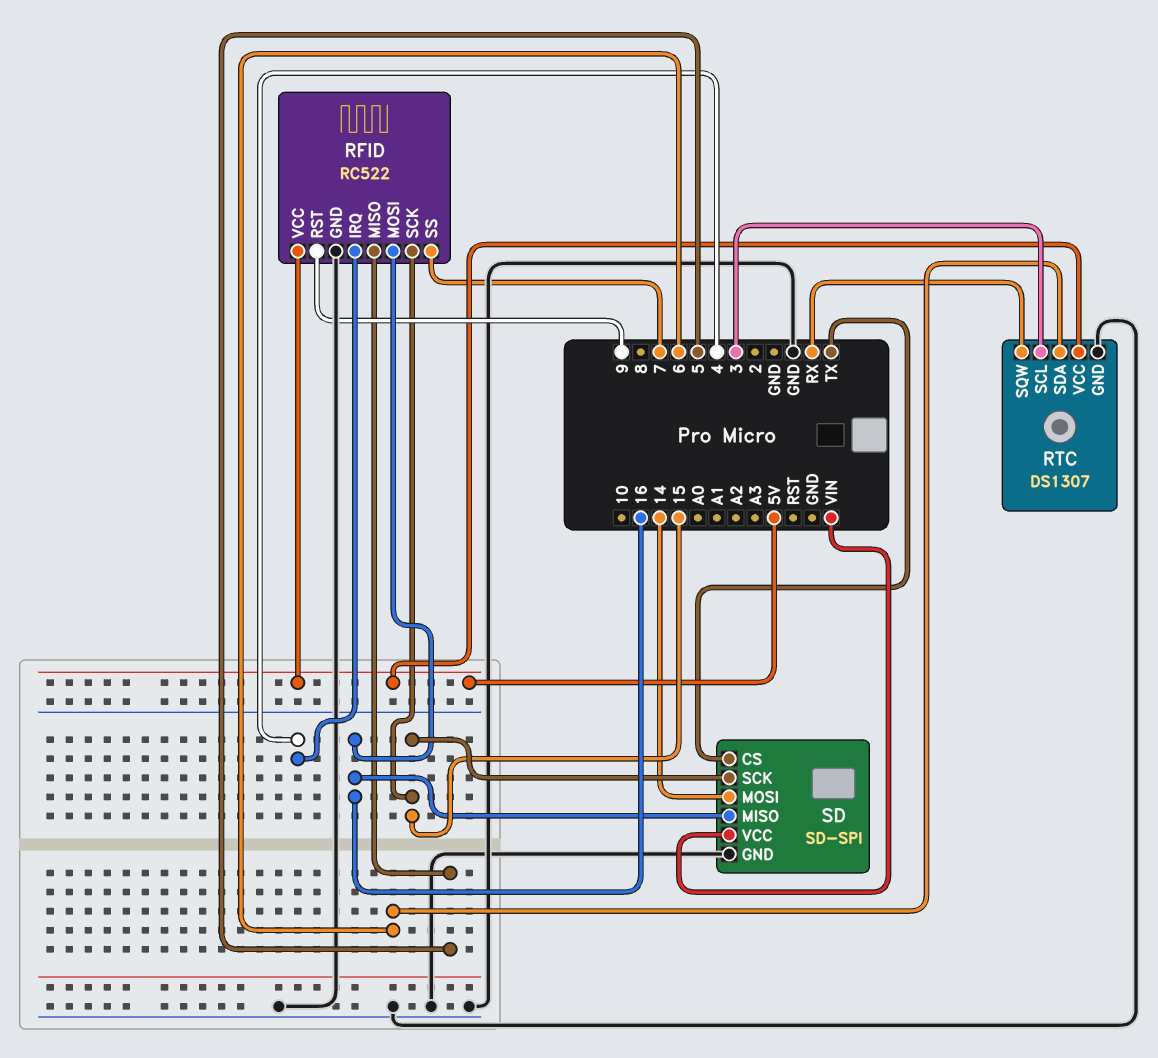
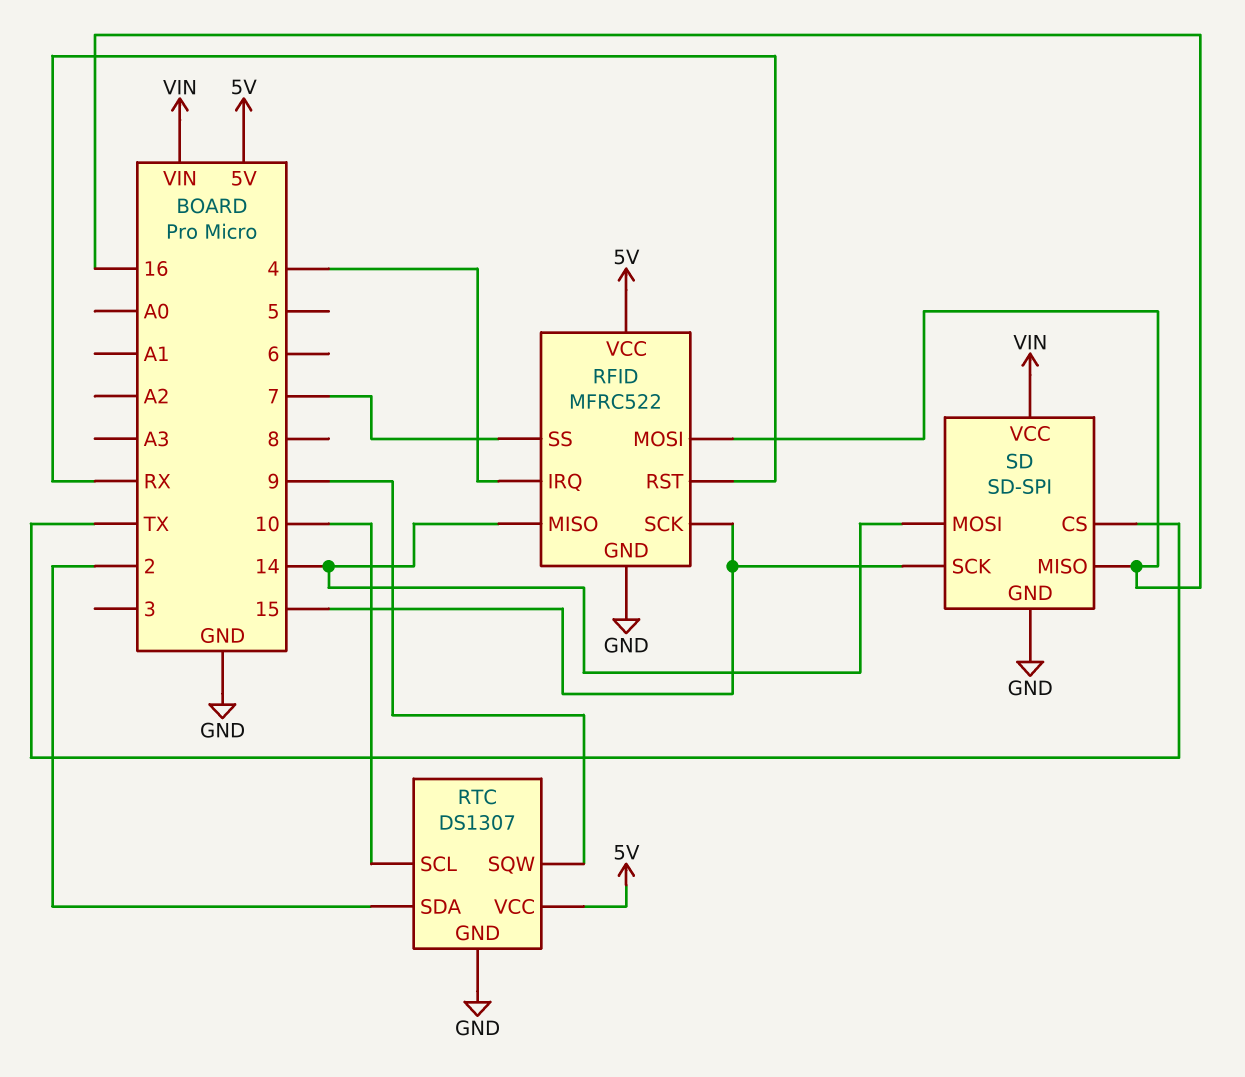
RFID: RC522 -> MFRC522
RFID pin MISO: 5 -> 14
RFID pin RST: 9 -> RX
RTC pin SCL: 3 -> 10
RTC pin SDA: 6 -> 2
RTC pin SQW: RX -> 9

